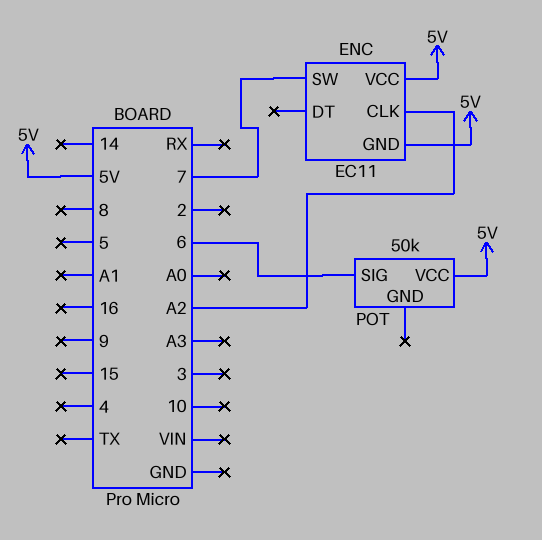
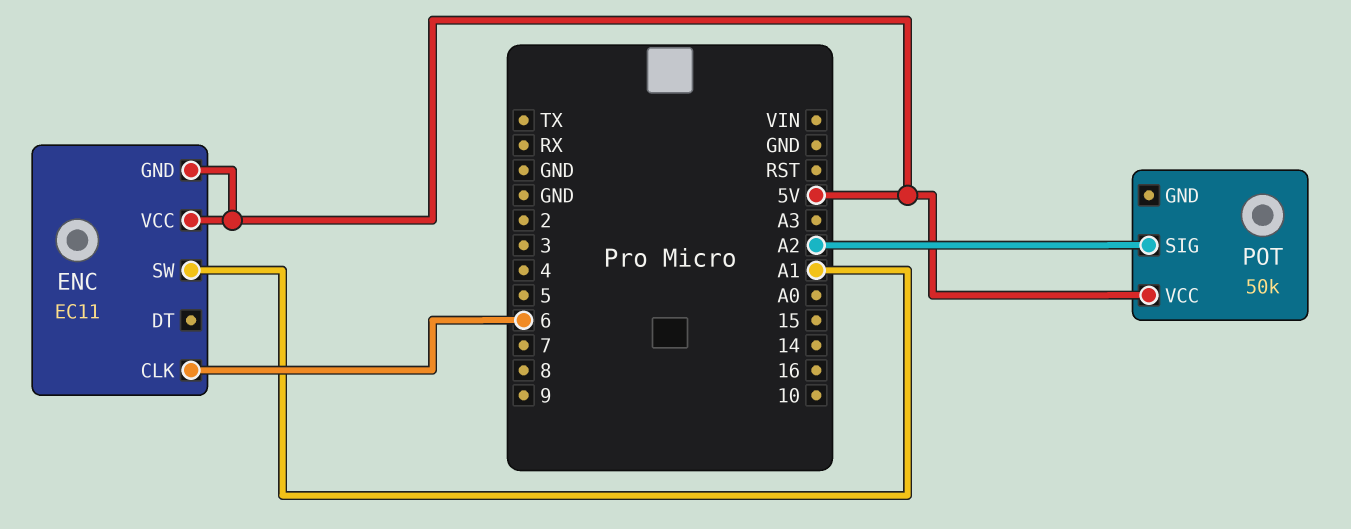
ENC pin CLK: A2 -> 6
ENC pin SW: 7 -> A1
POT pin SIG: 6 -> A2

